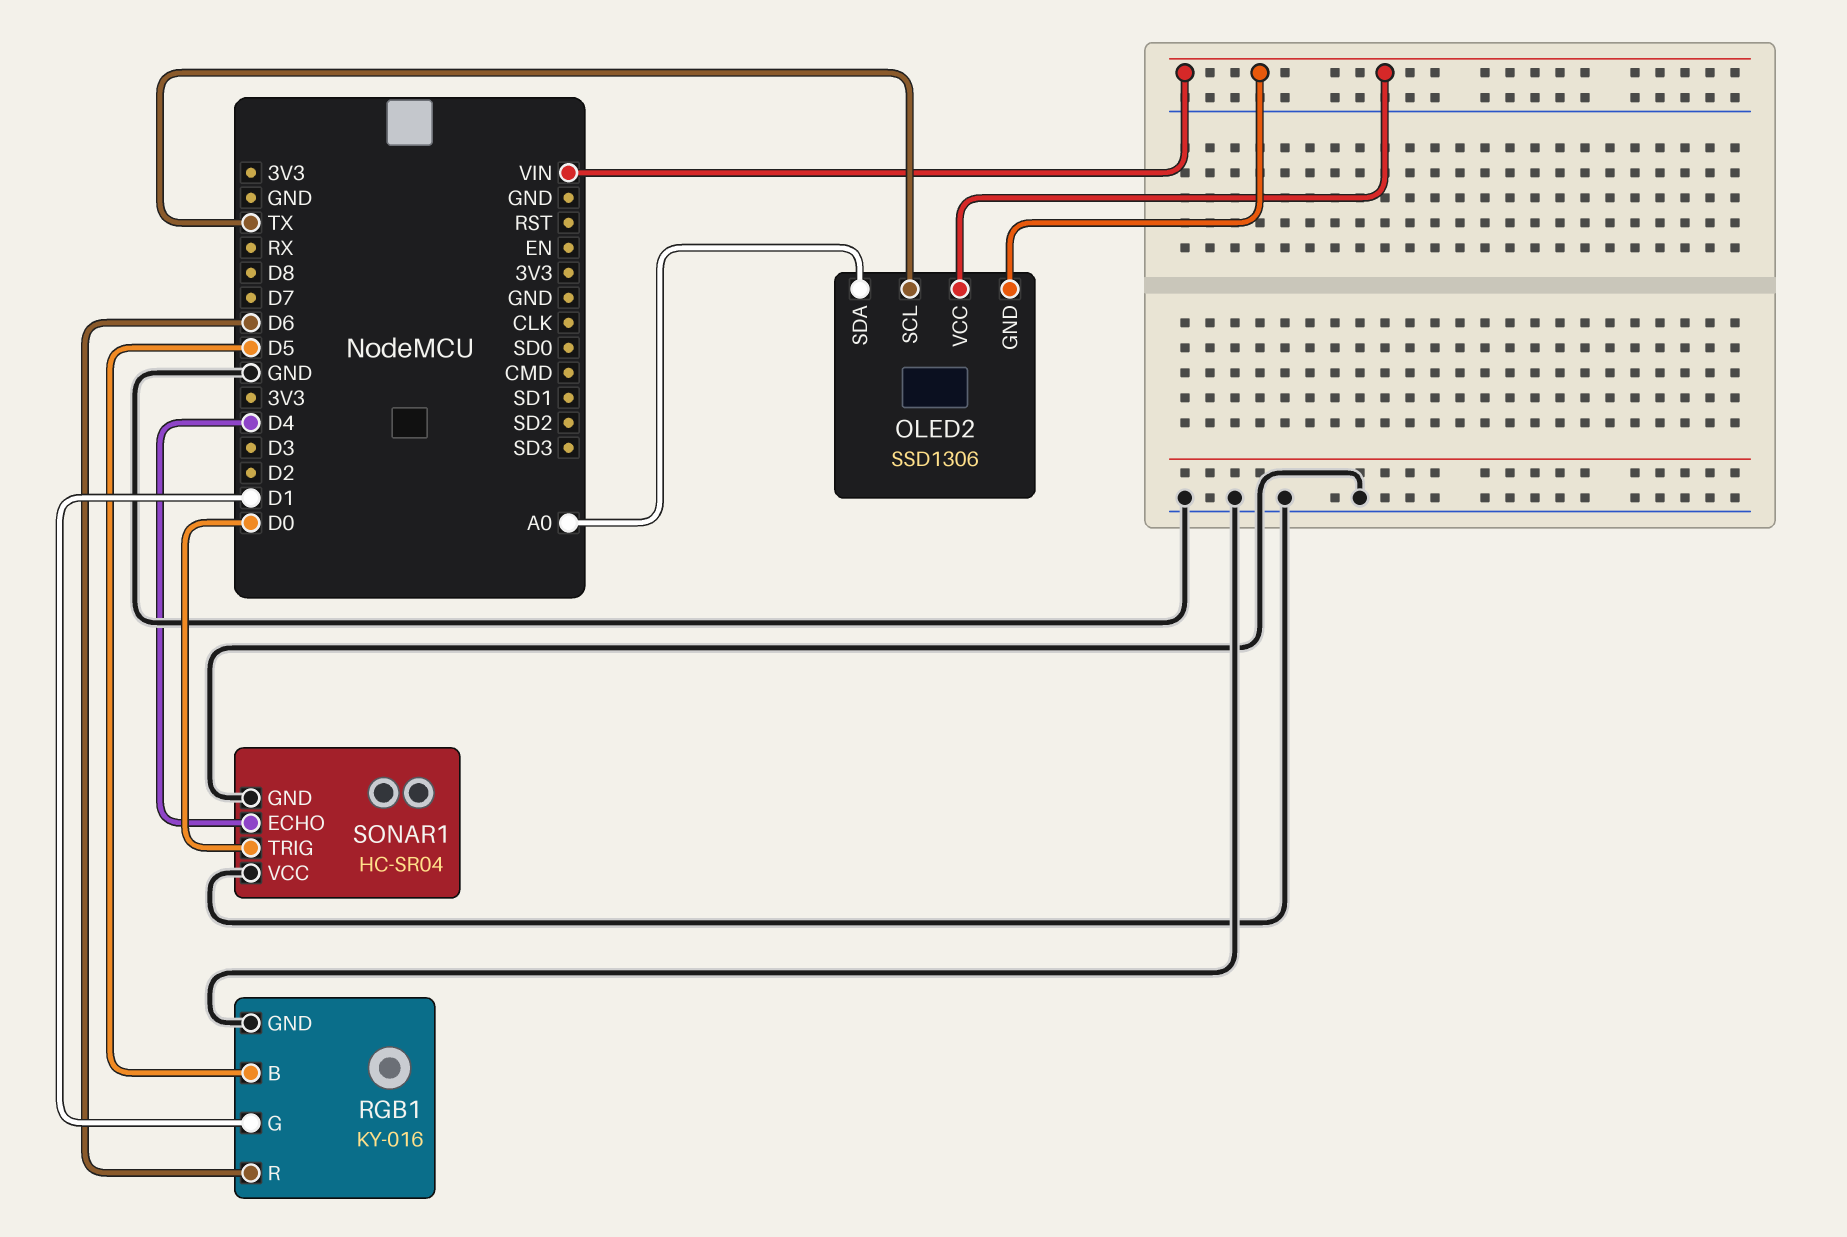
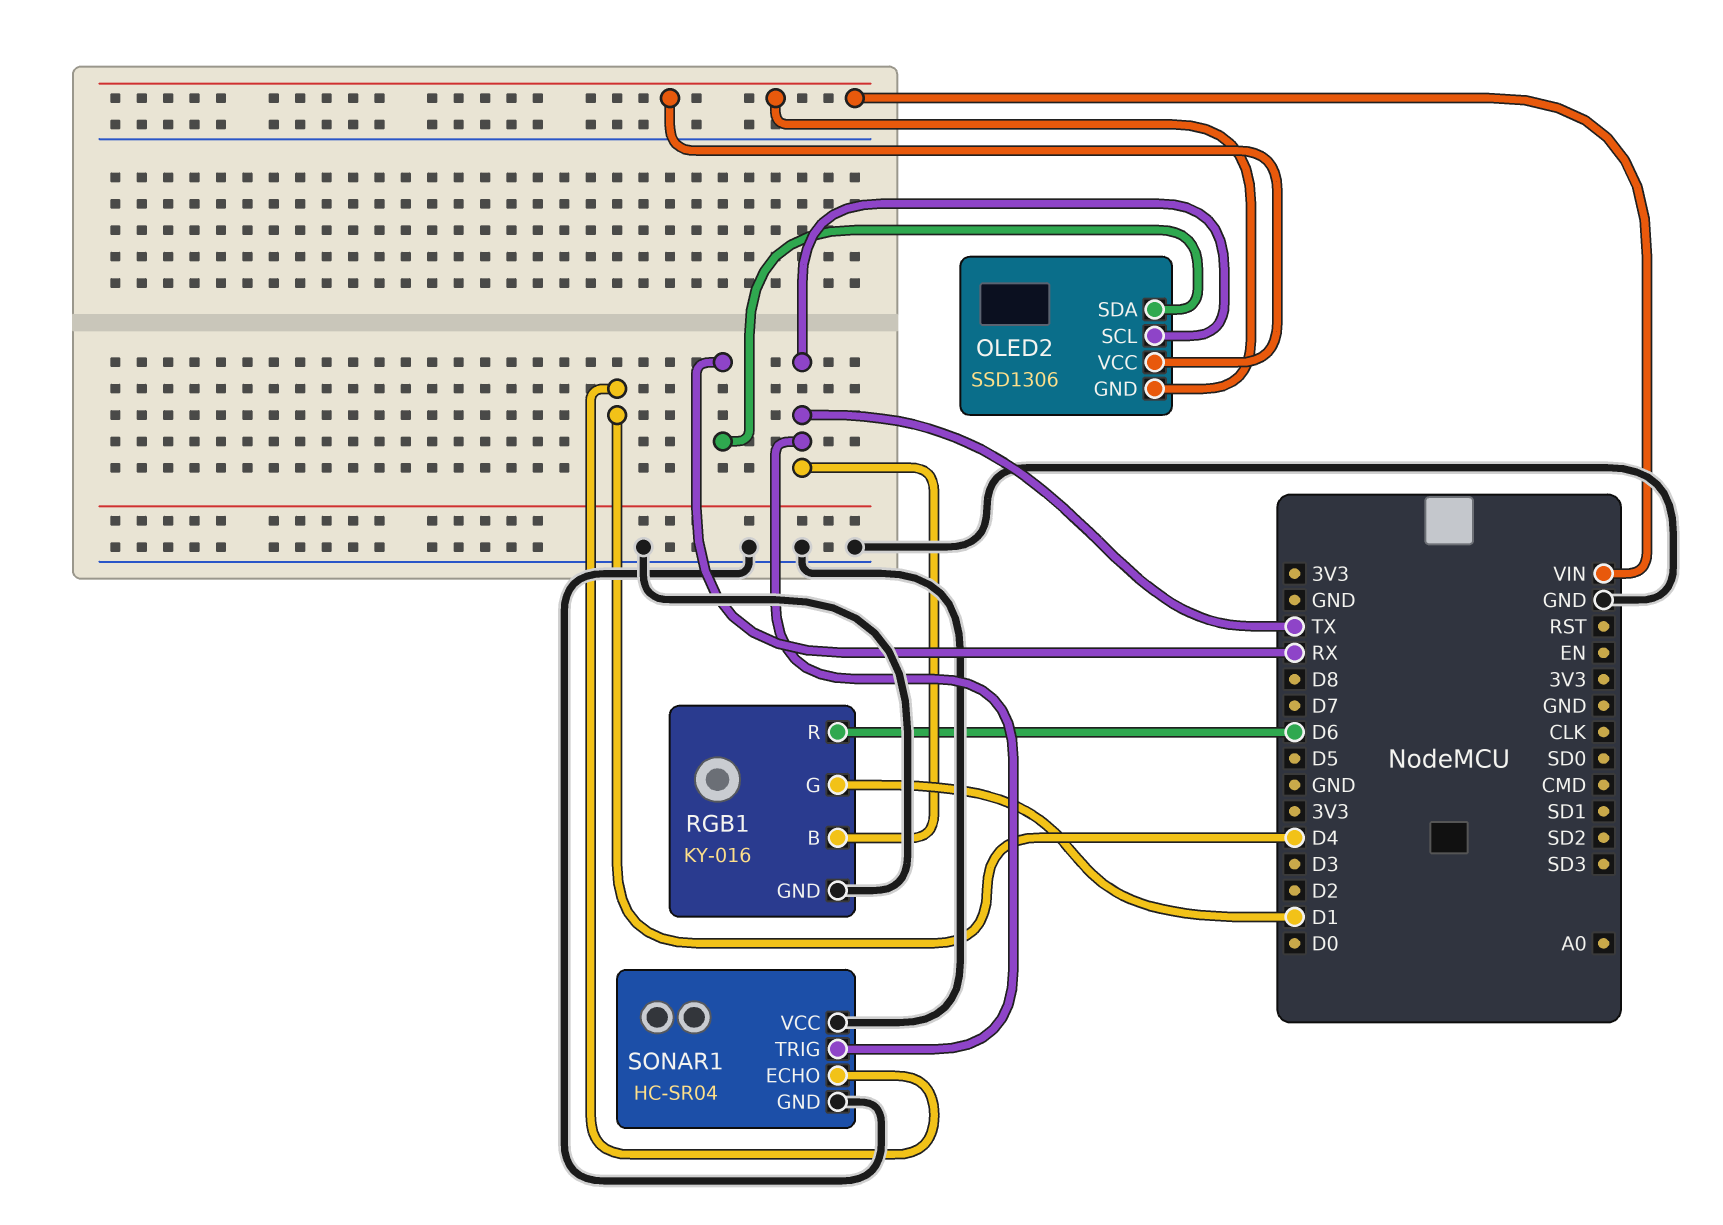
OLED2 pin SDA: A0 -> RX
RGB1 pin B: D5 -> TX
SONAR1 pin TRIG: D0 -> TX

